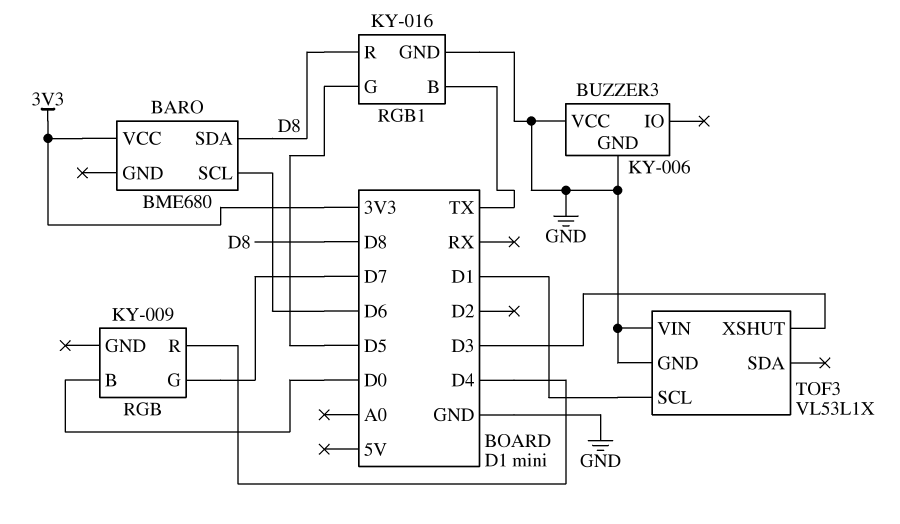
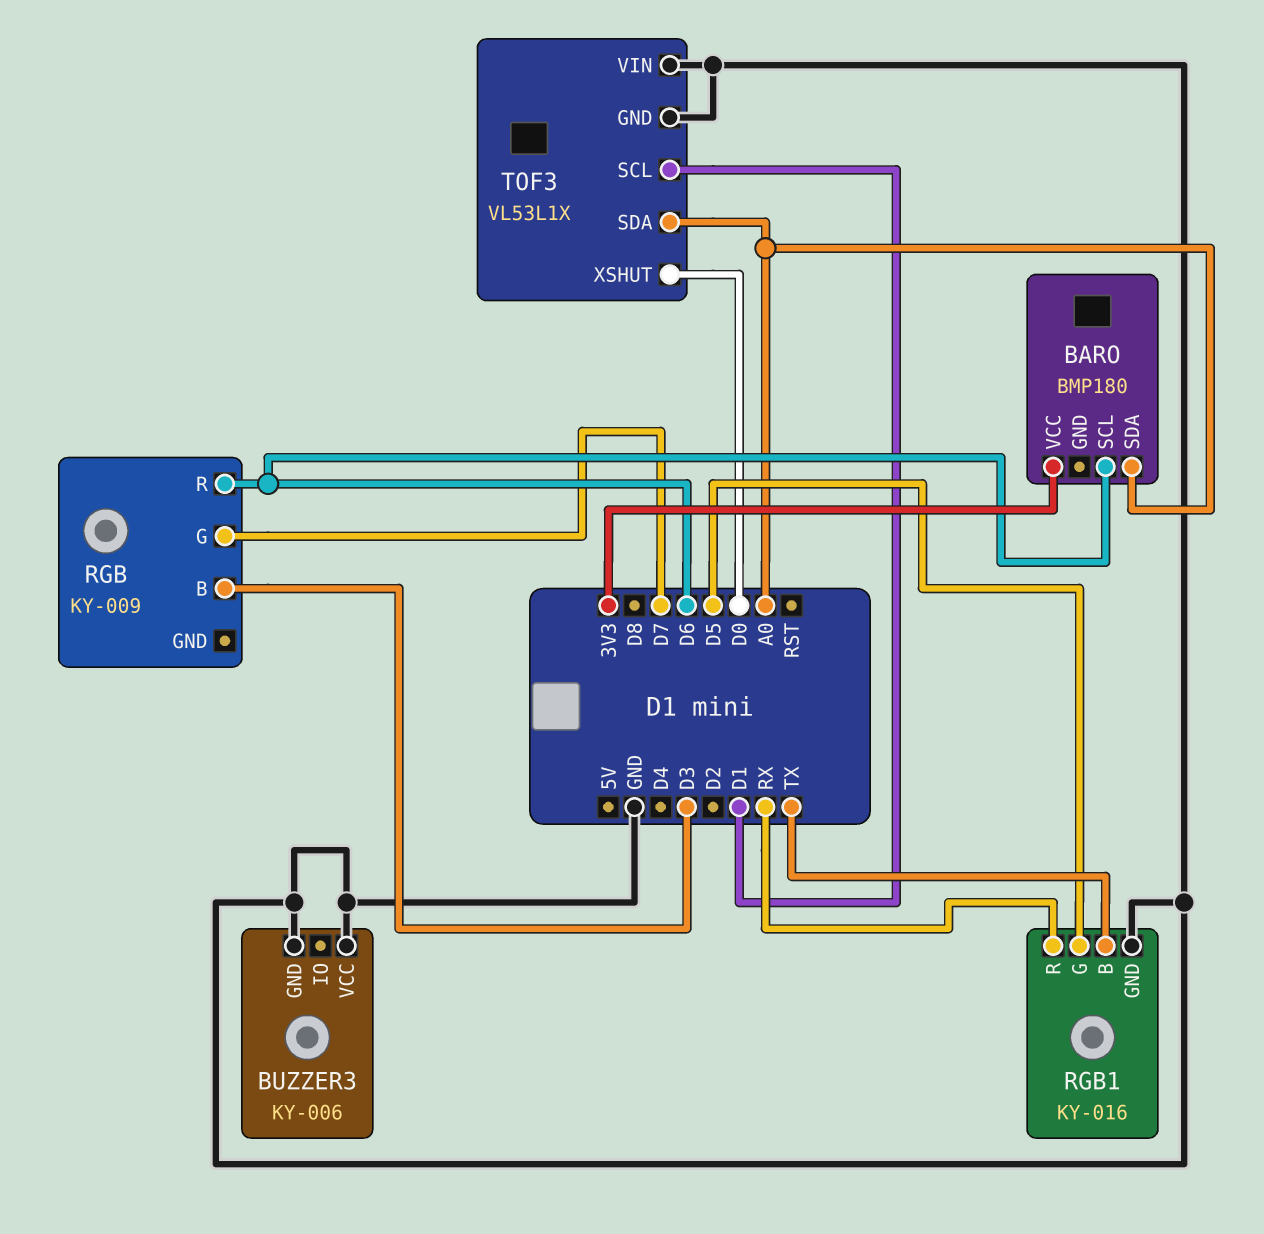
BARO: BME680 -> BMP180
BARO pin SDA: D8 -> A0
RGB pin B: D0 -> D3
RGB pin R: D4 -> D6
RGB1 pin R: D8 -> RX
TOF3 pin SDA: none -> A0
TOF3 pin XSHUT: D3 -> D0

